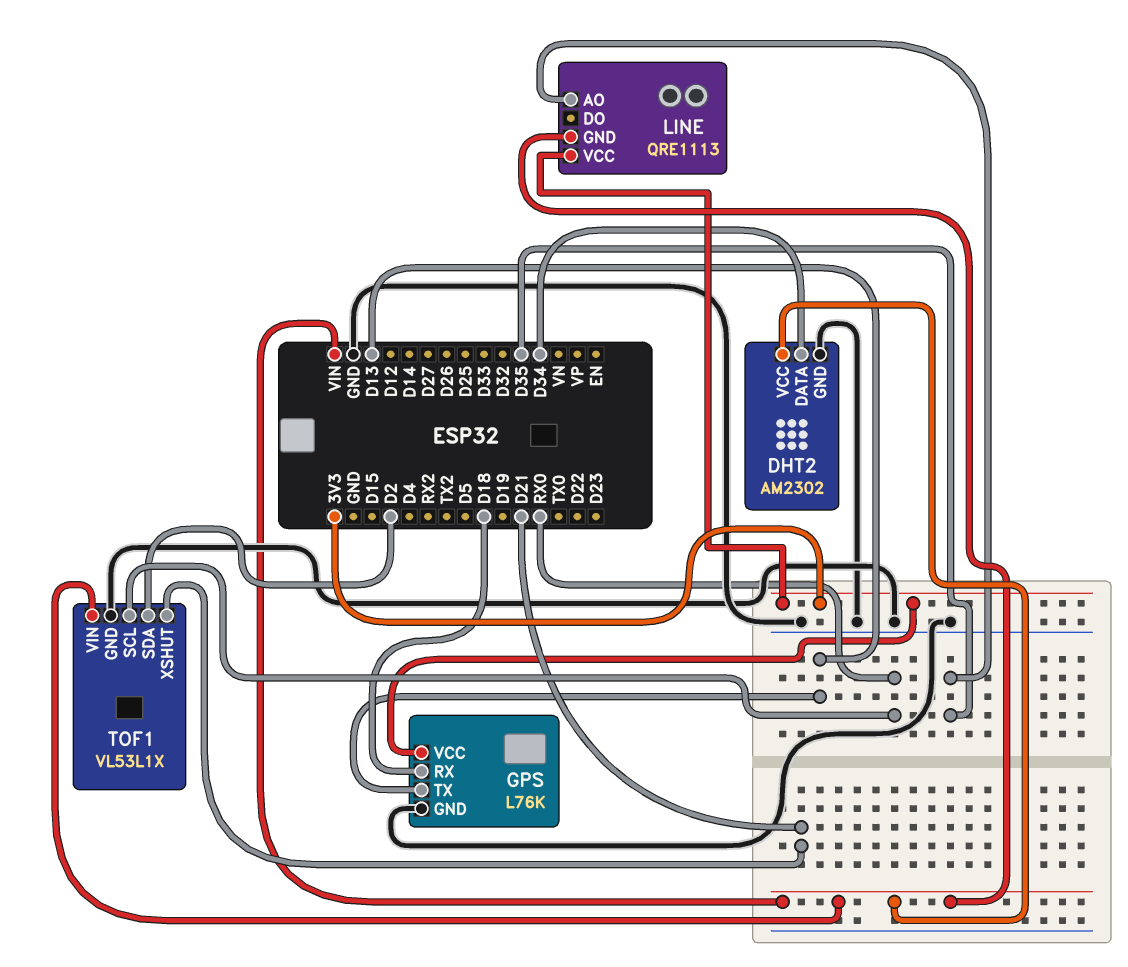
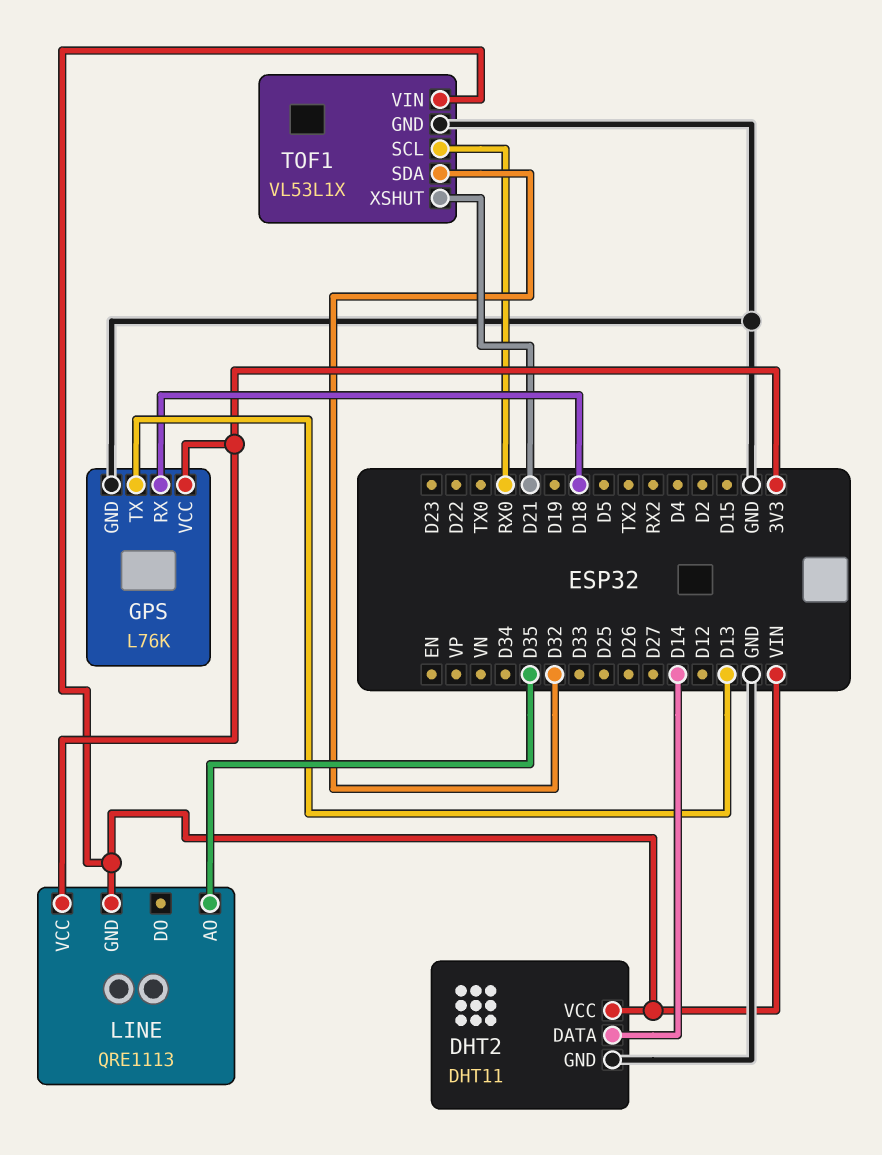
DHT2: AM2302 -> DHT11
DHT2 pin DATA: D34 -> D14
TOF1 pin SDA: D2 -> D32

